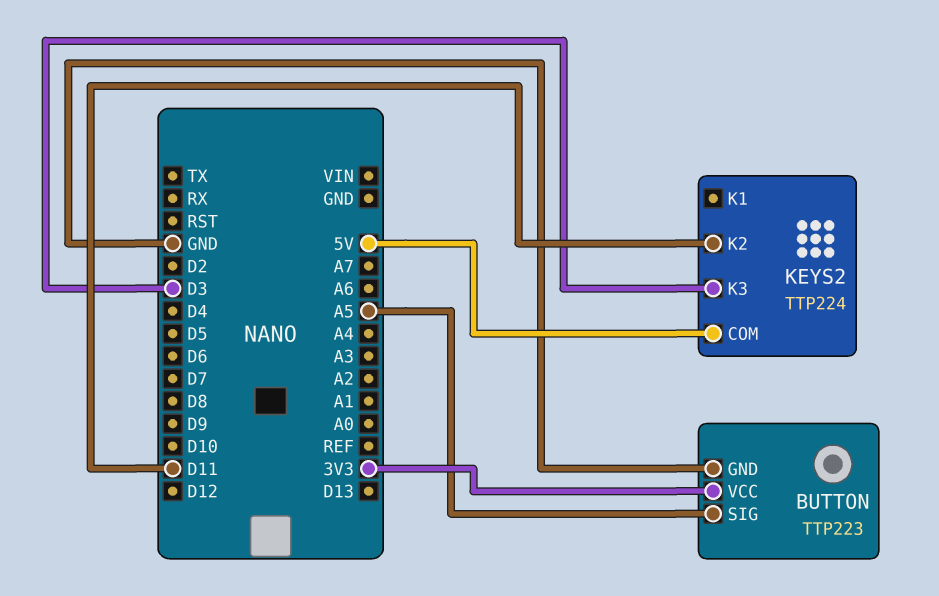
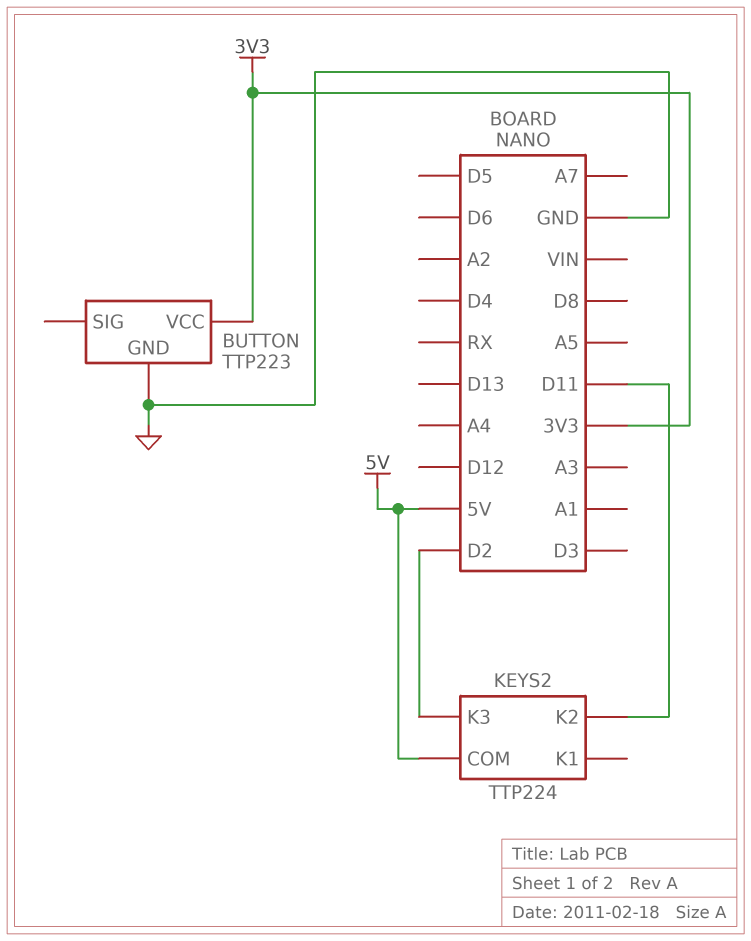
BUTTON pin SIG: A5 -> none
KEYS2 pin K3: D3 -> D2

